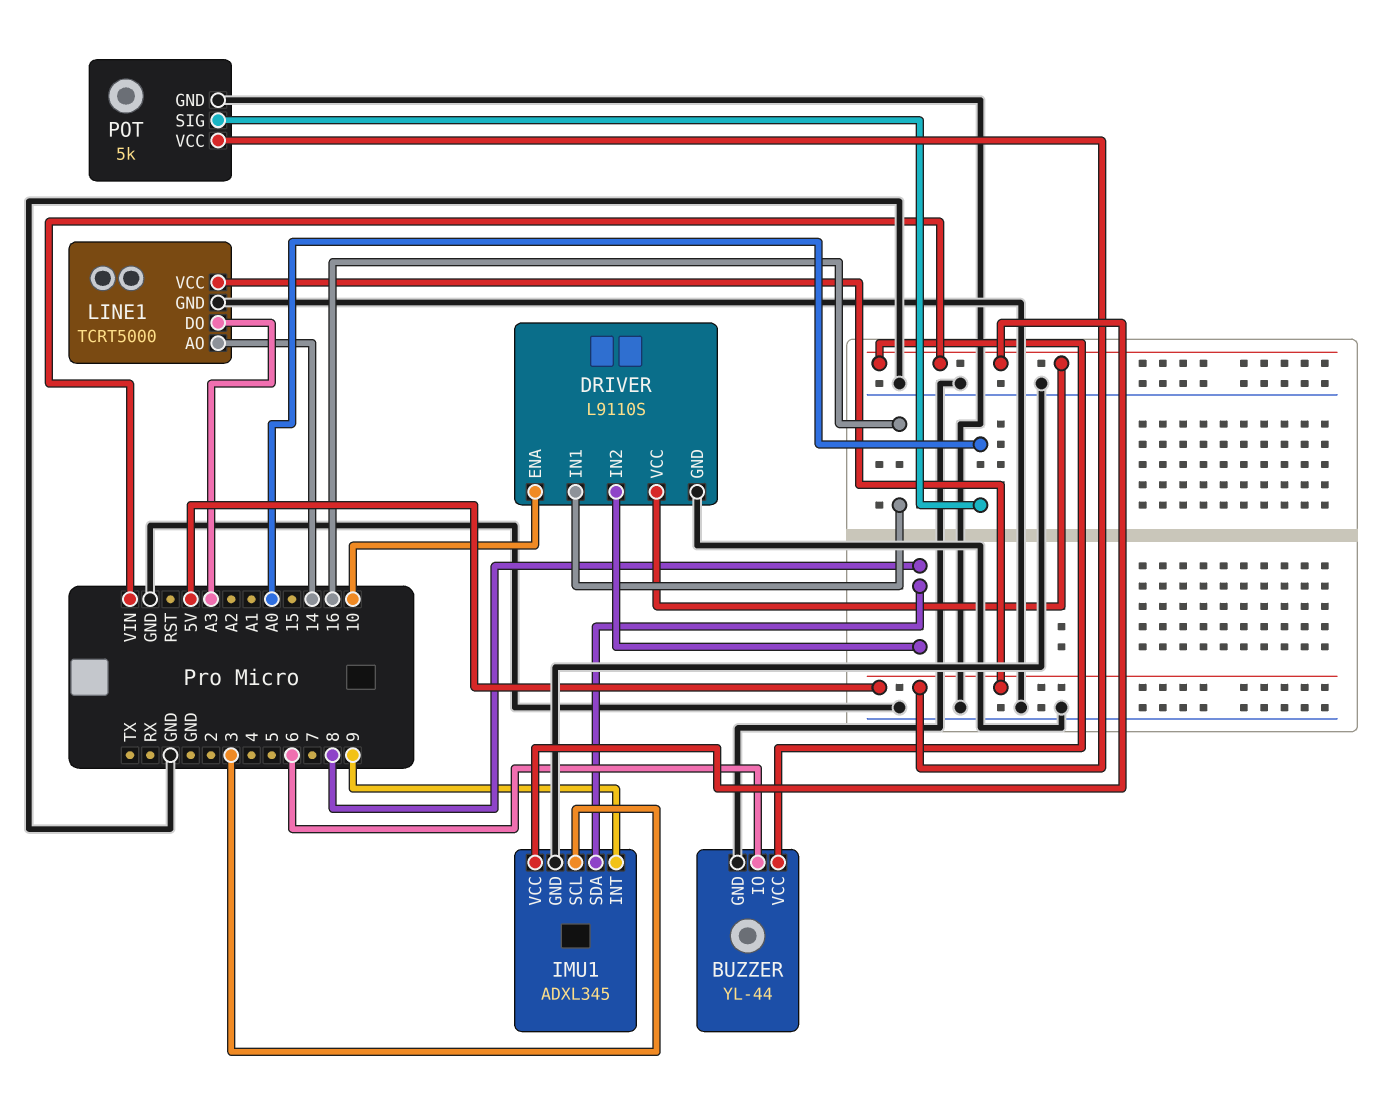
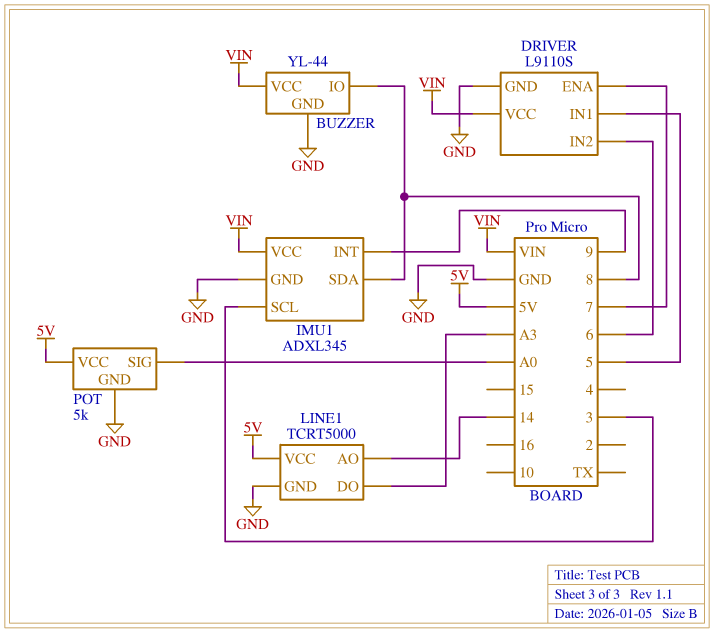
BUZZER pin IO: 6 -> 8
DRIVER pin ENA: 10 -> 7
DRIVER pin IN1: 16 -> 5
DRIVER pin IN2: 8 -> 6

